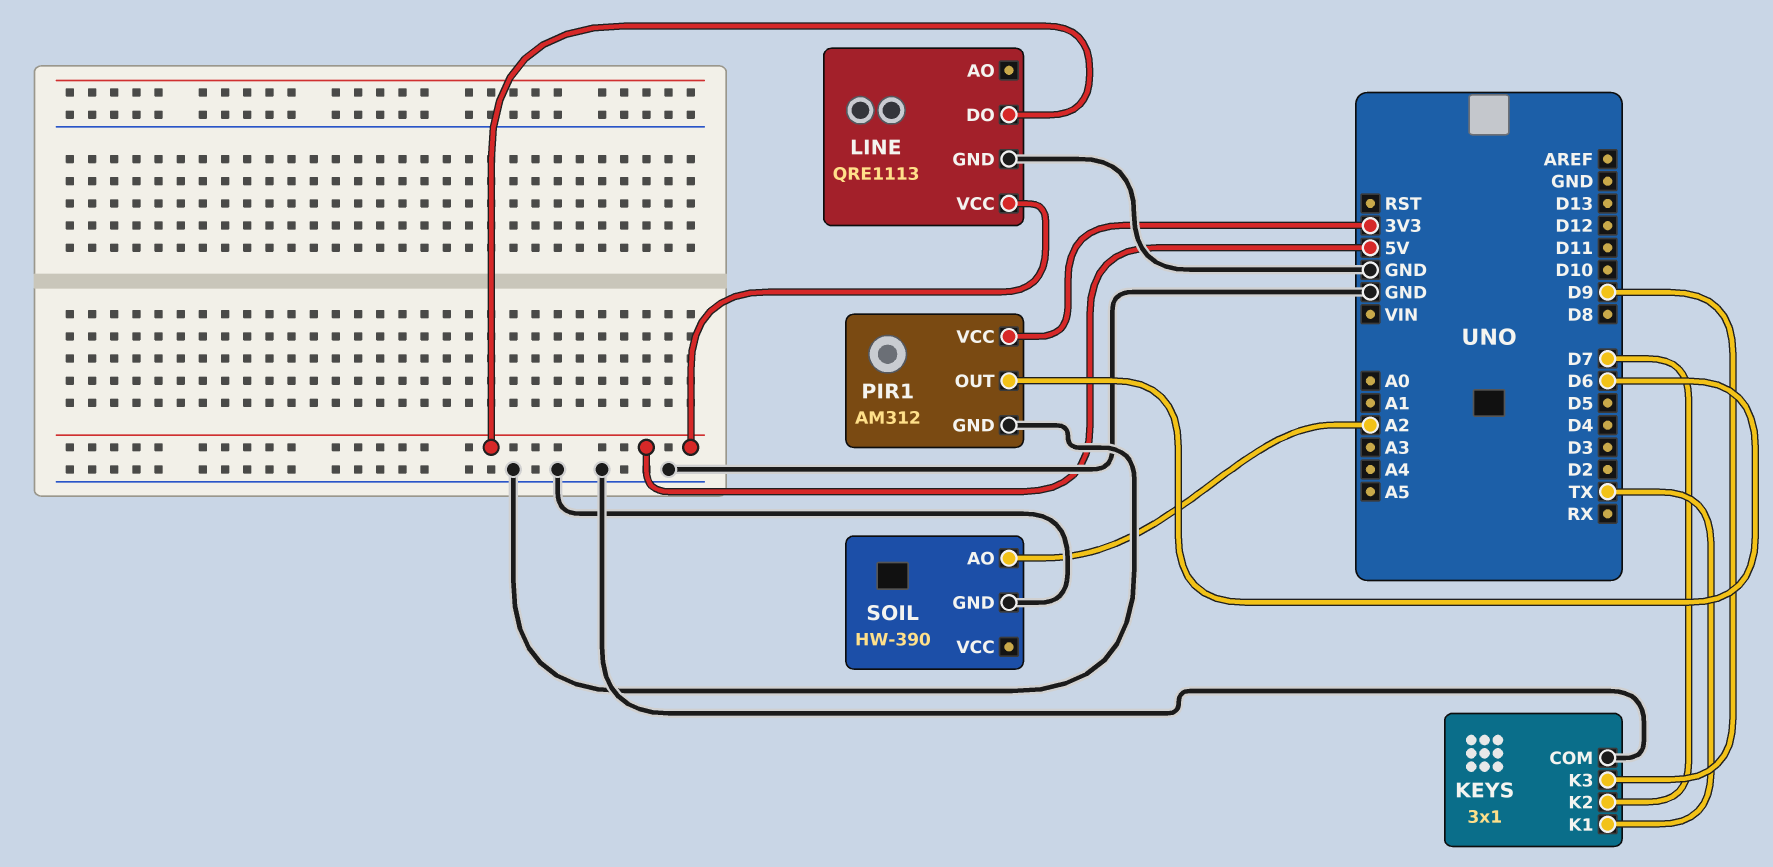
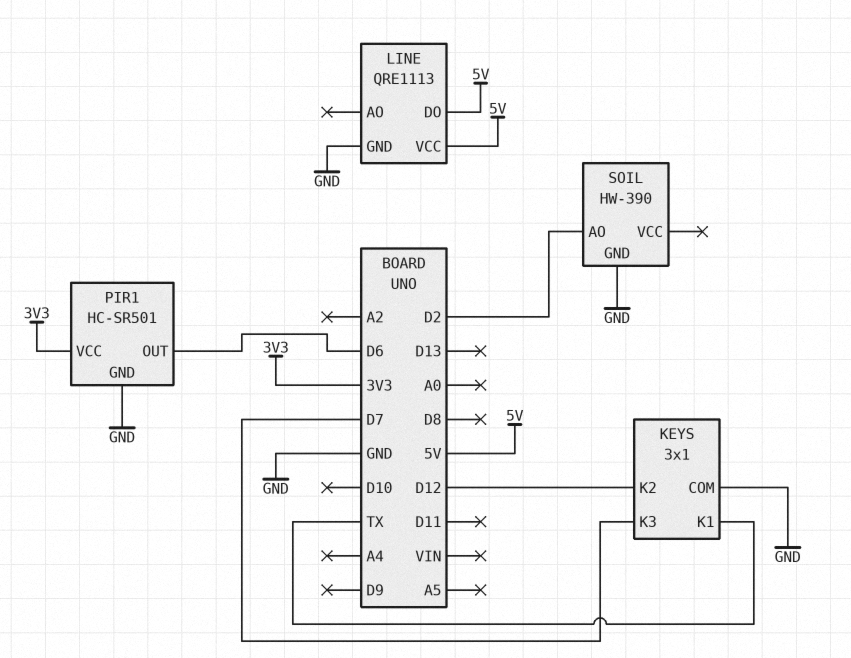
KEYS pin K2: D7 -> D12
KEYS pin K3: D9 -> D7
PIR1: AM312 -> HC-SR501
SOIL pin AO: A2 -> D2

